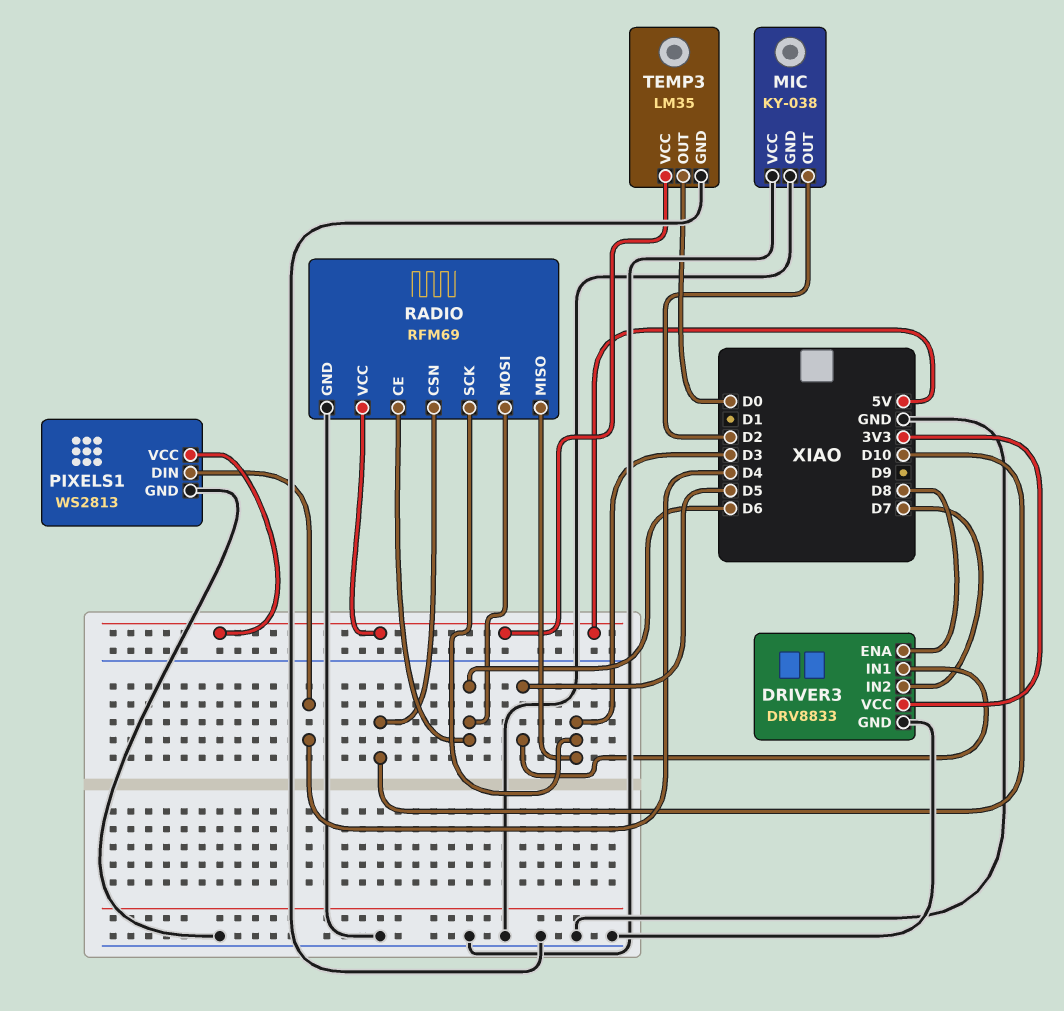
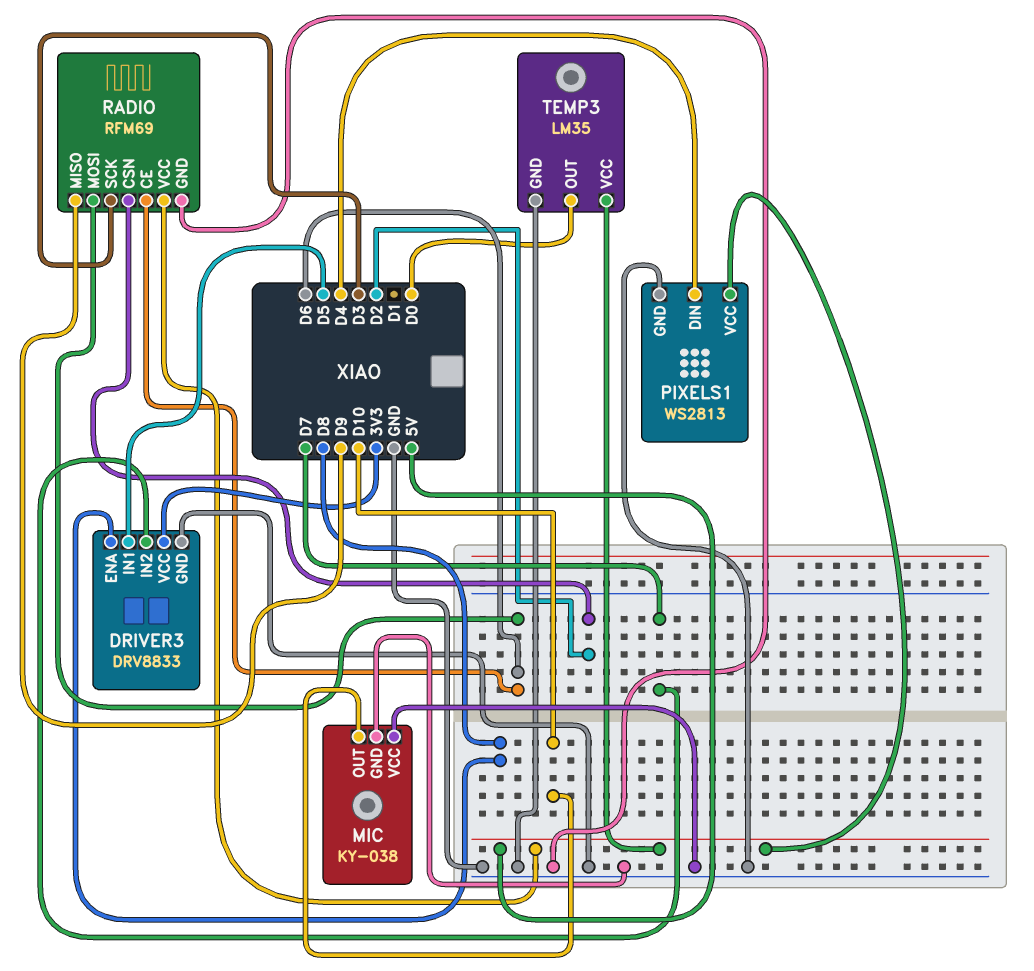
MIC pin OUT: D2 -> D10
RADIO pin CSN: D10 -> D2
RADIO pin MISO: D3 -> D9

